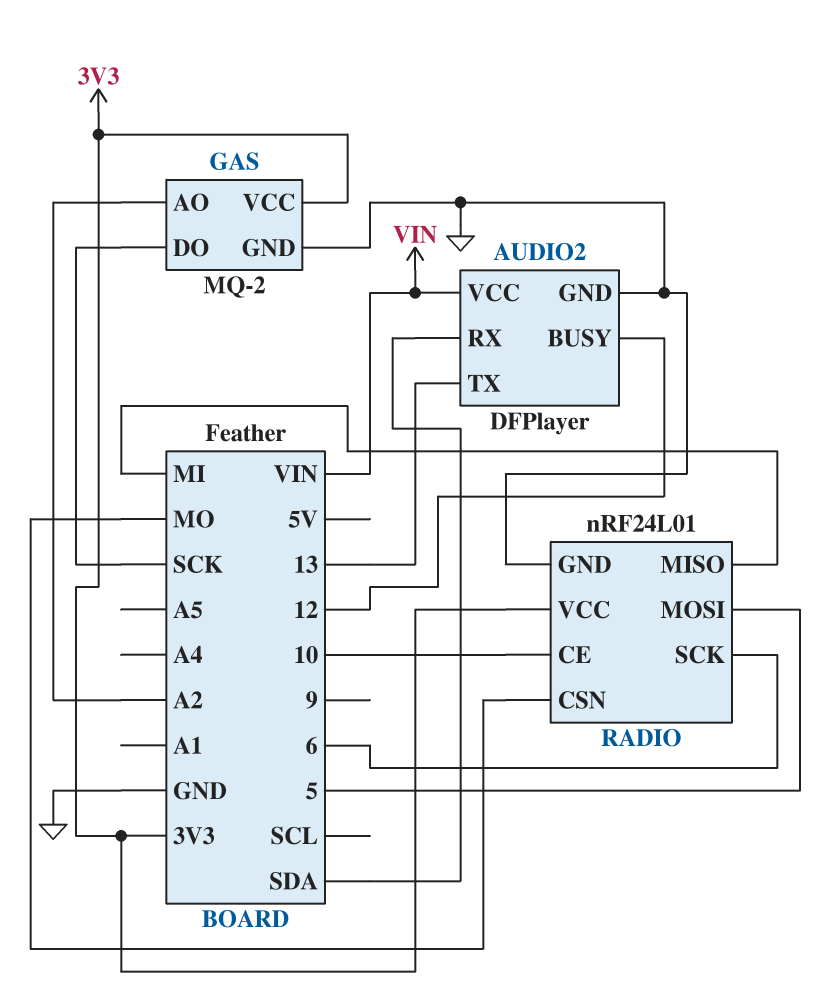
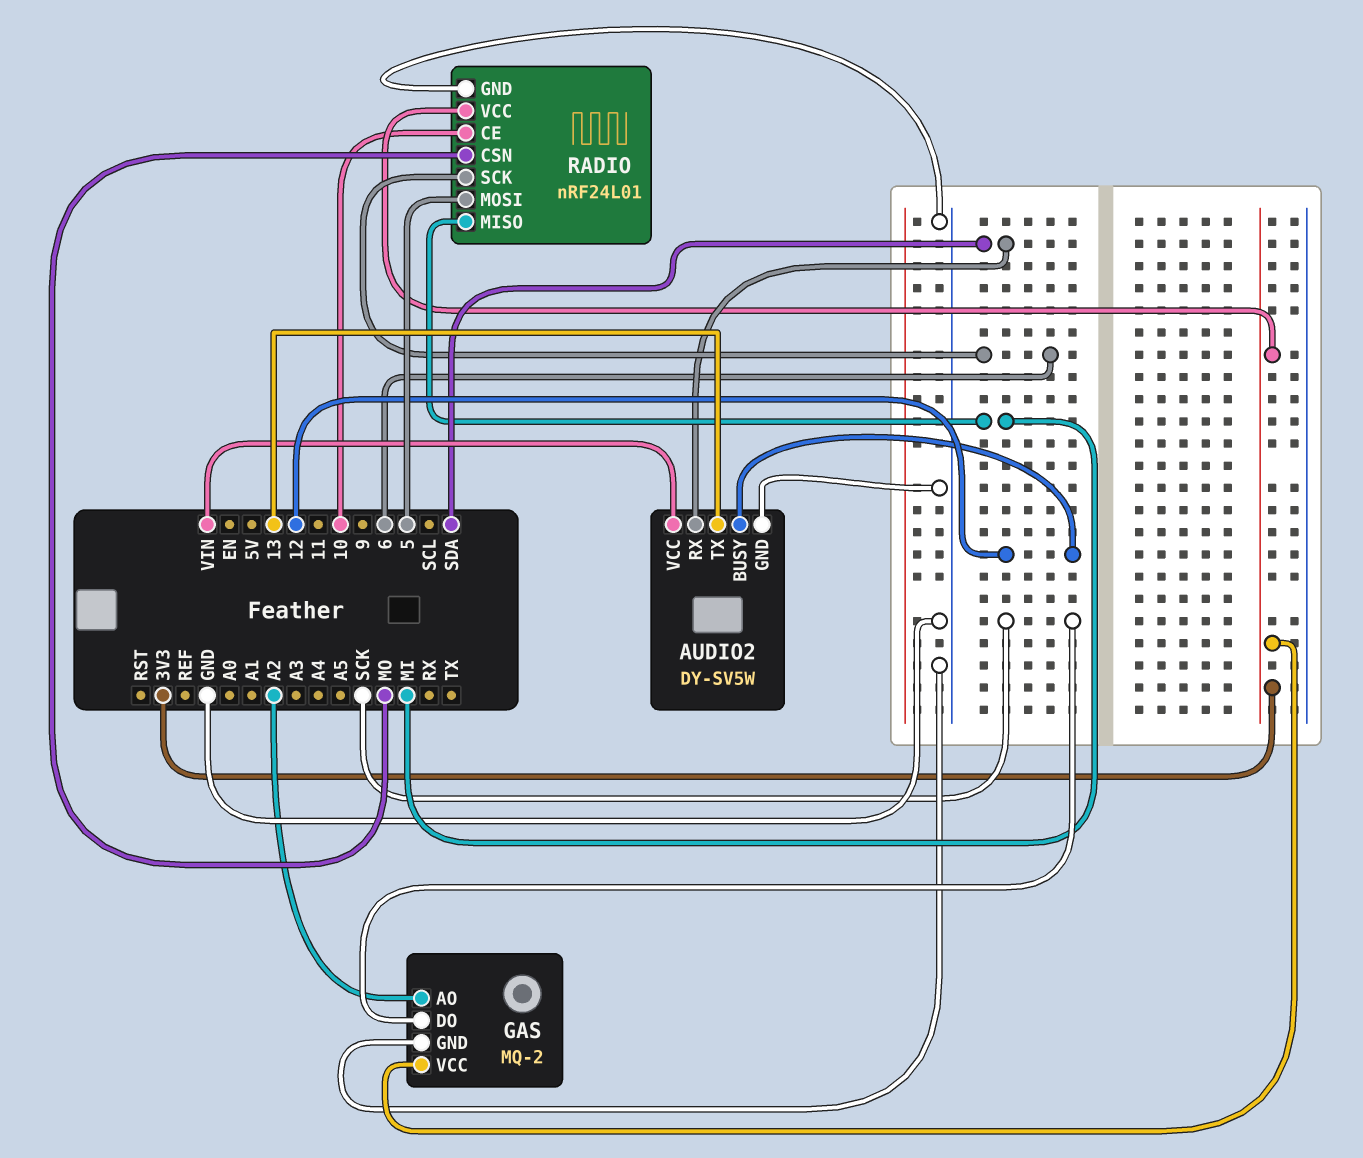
AUDIO2: DFPlayer -> DY-SV5W

